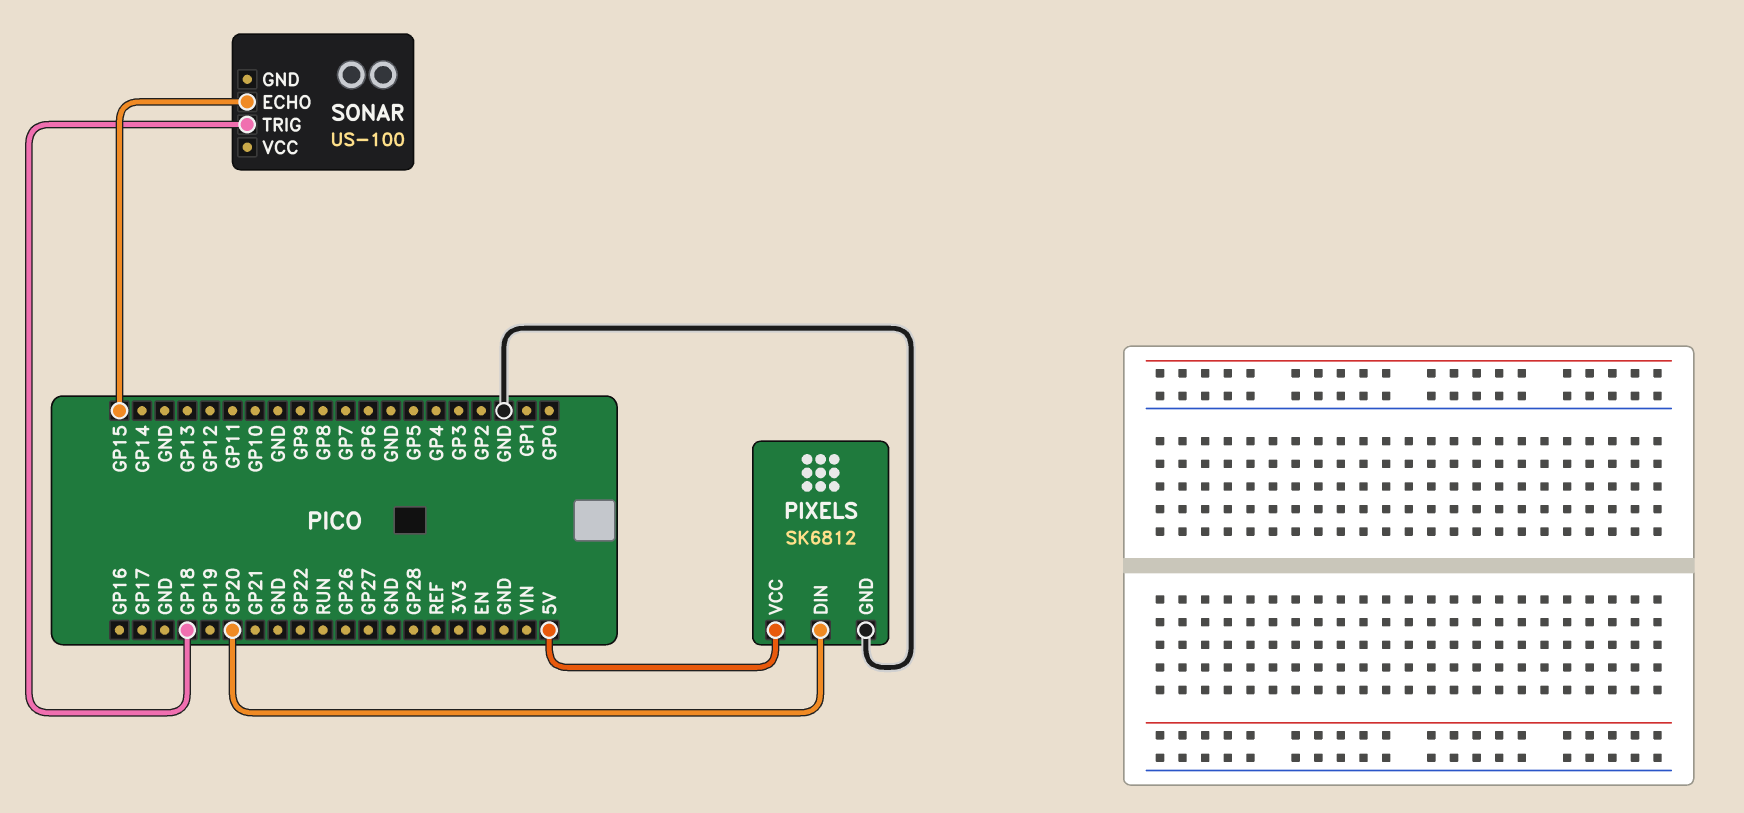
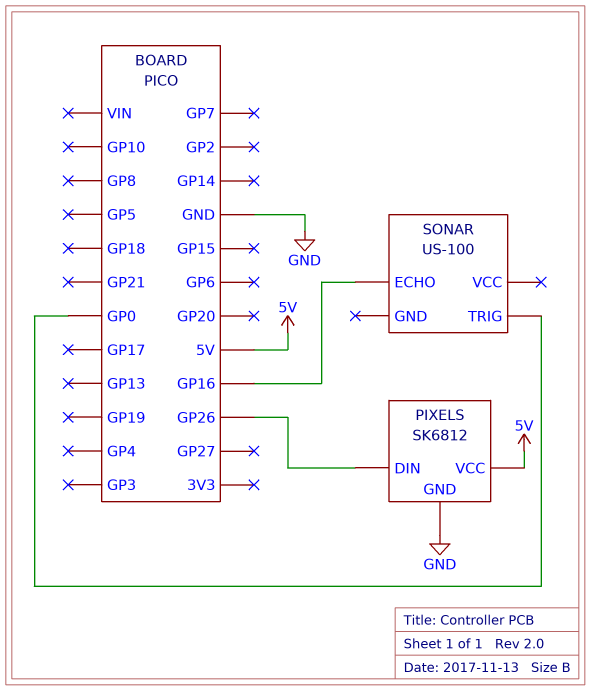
PIXELS pin DIN: GP20 -> GP26
SONAR pin ECHO: GP15 -> GP16
SONAR pin TRIG: GP18 -> GP0

